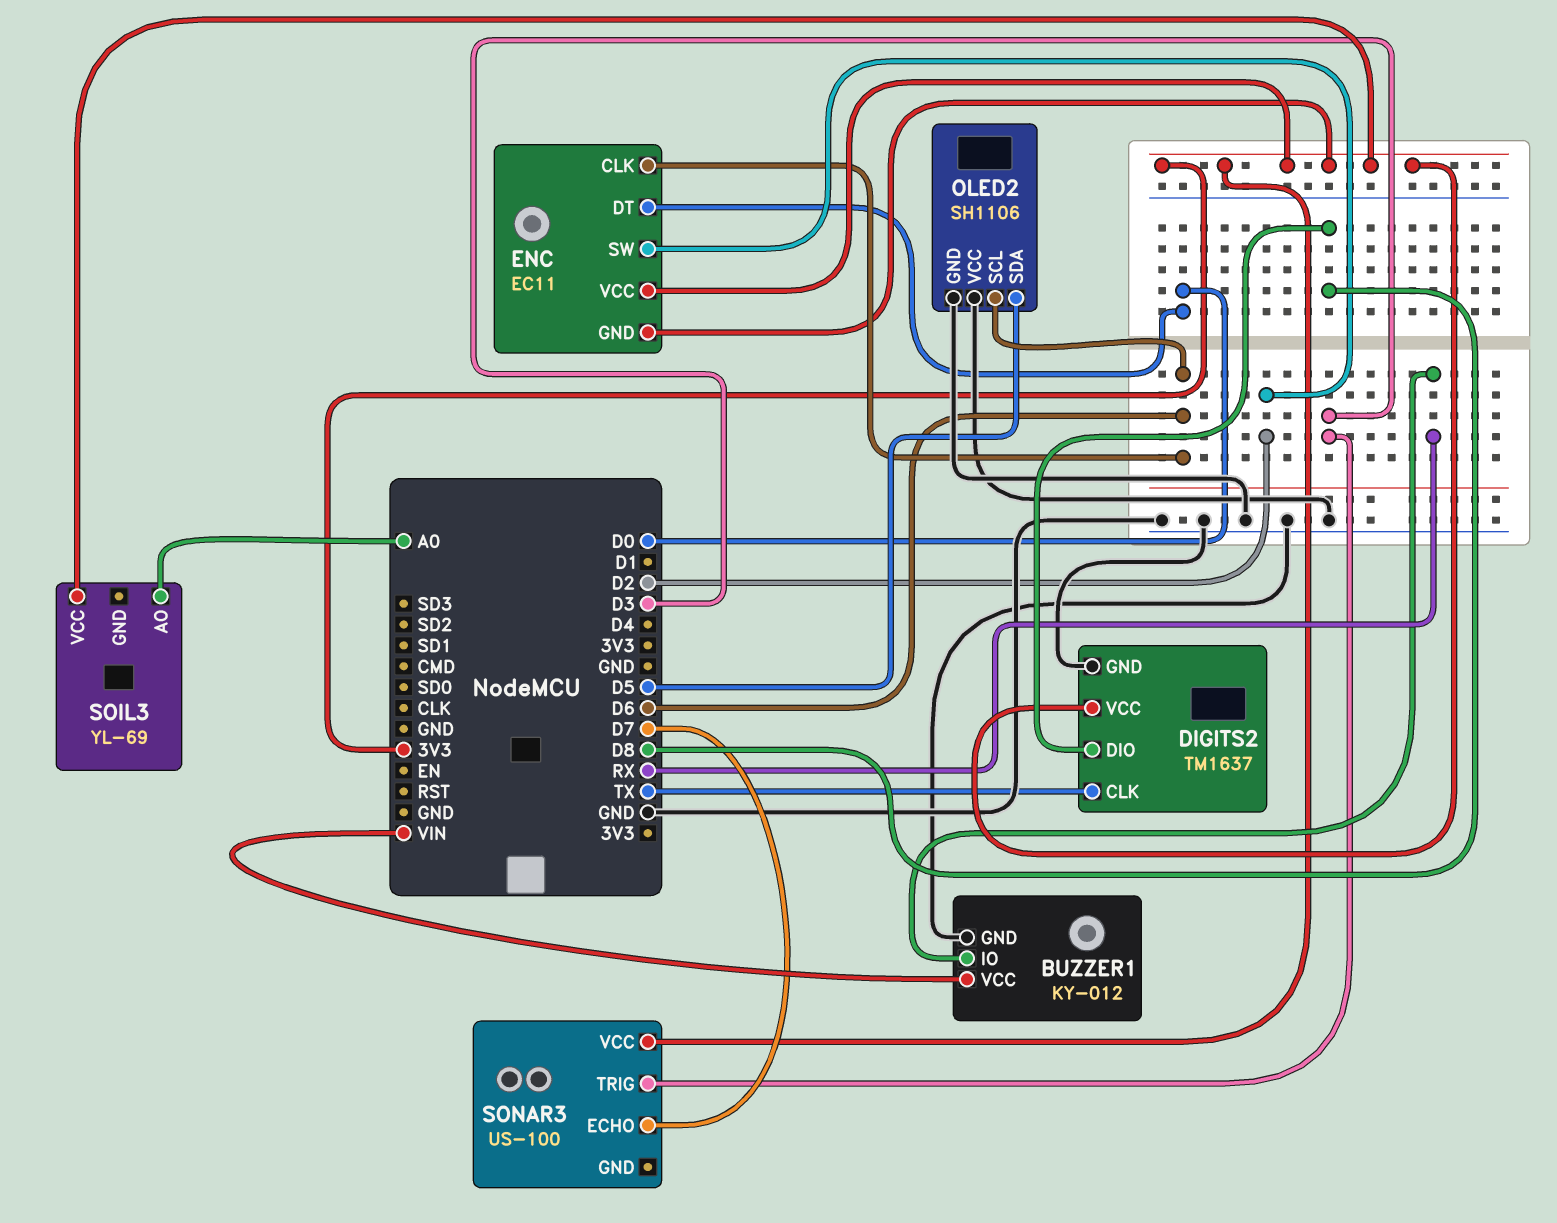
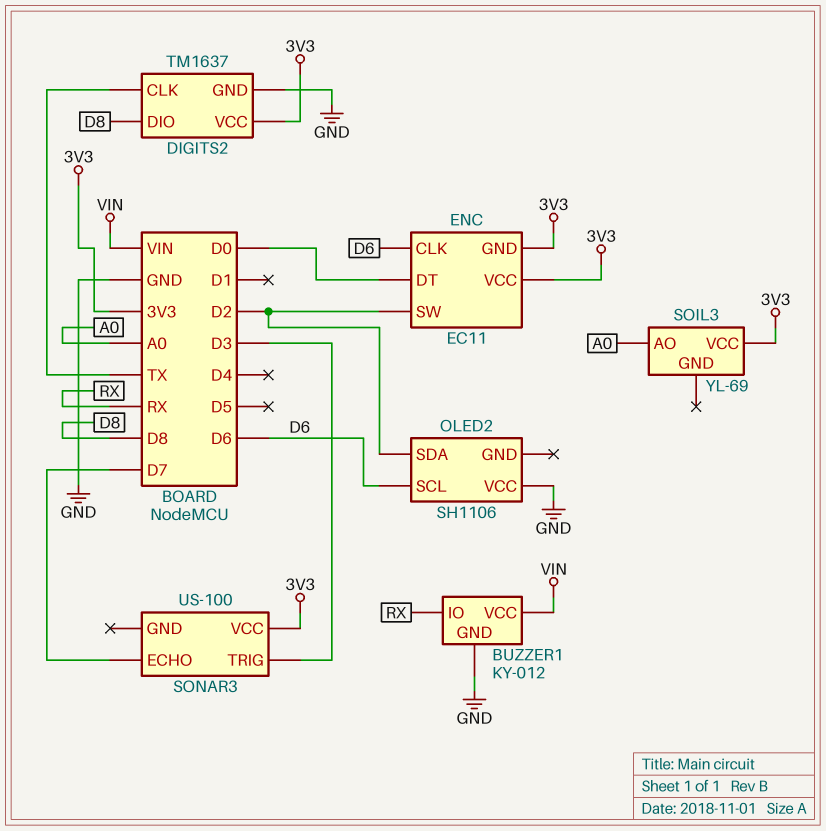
OLED2 pin GND: GND -> none
OLED2 pin SDA: D5 -> D2

